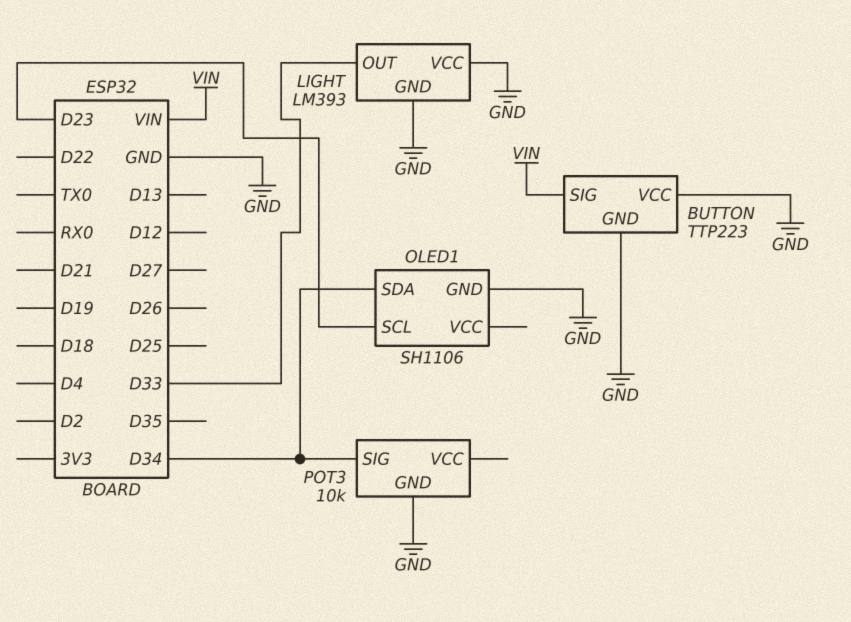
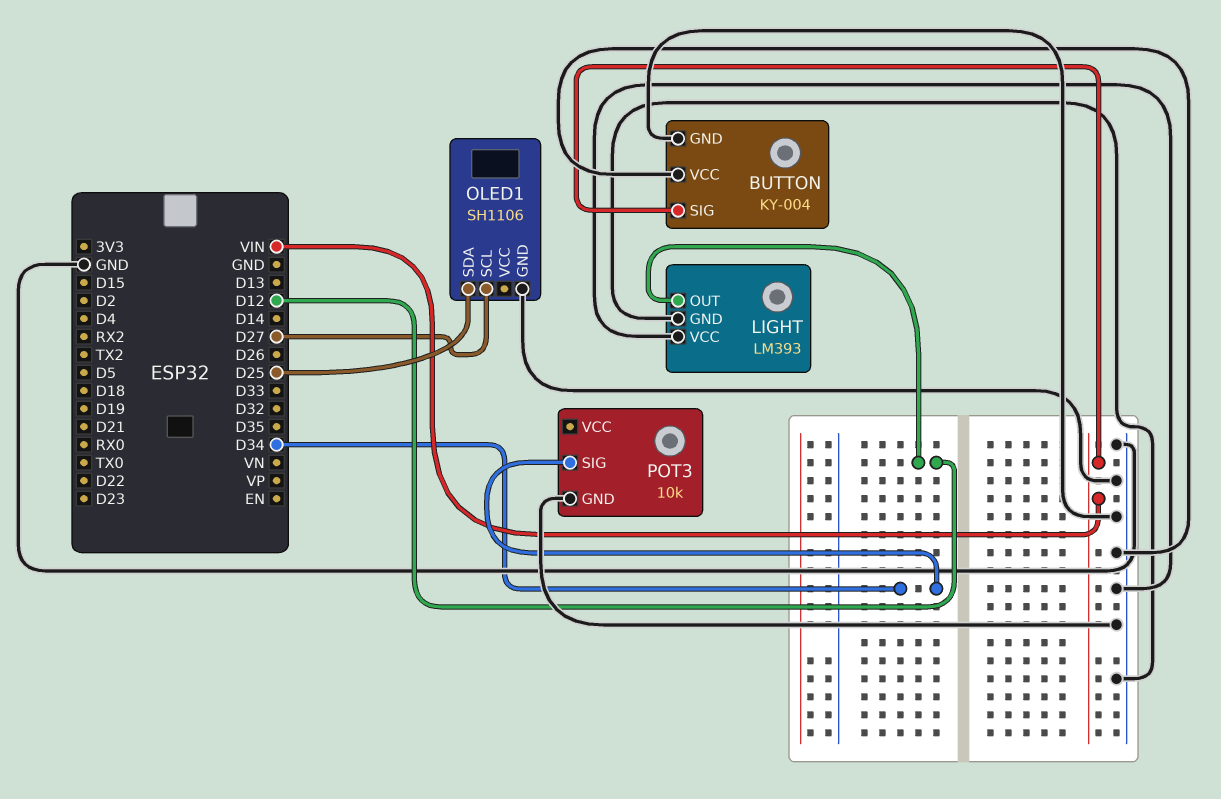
BUTTON: TTP223 -> KY-004
LIGHT pin OUT: D33 -> D12
OLED1 pin SCL: D23 -> D27
OLED1 pin SDA: D34 -> D25

